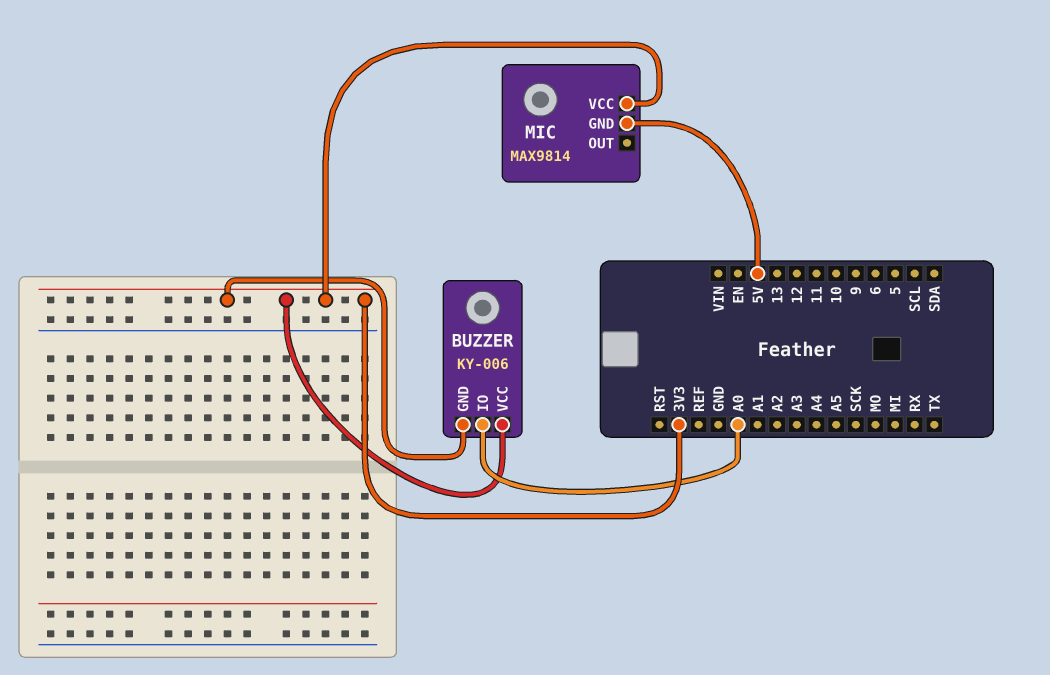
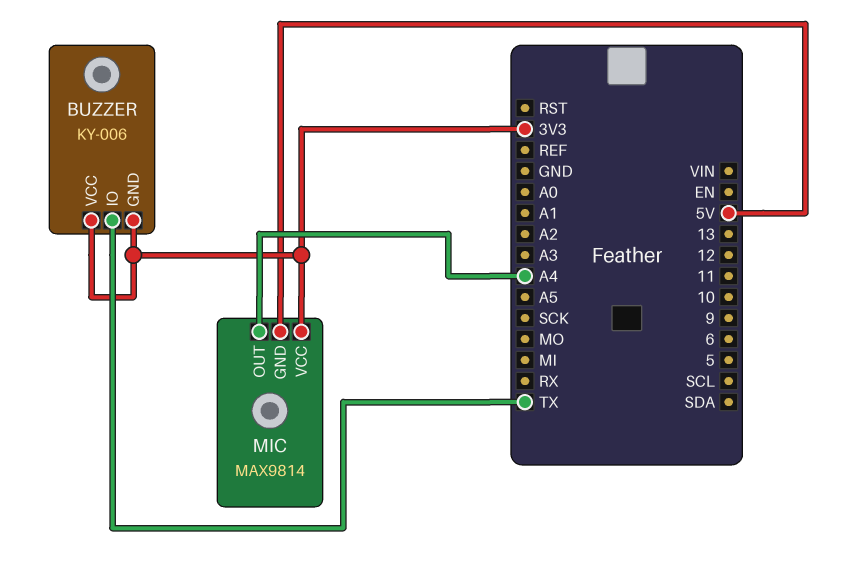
BUZZER pin IO: A0 -> TX
MIC pin OUT: none -> A4

